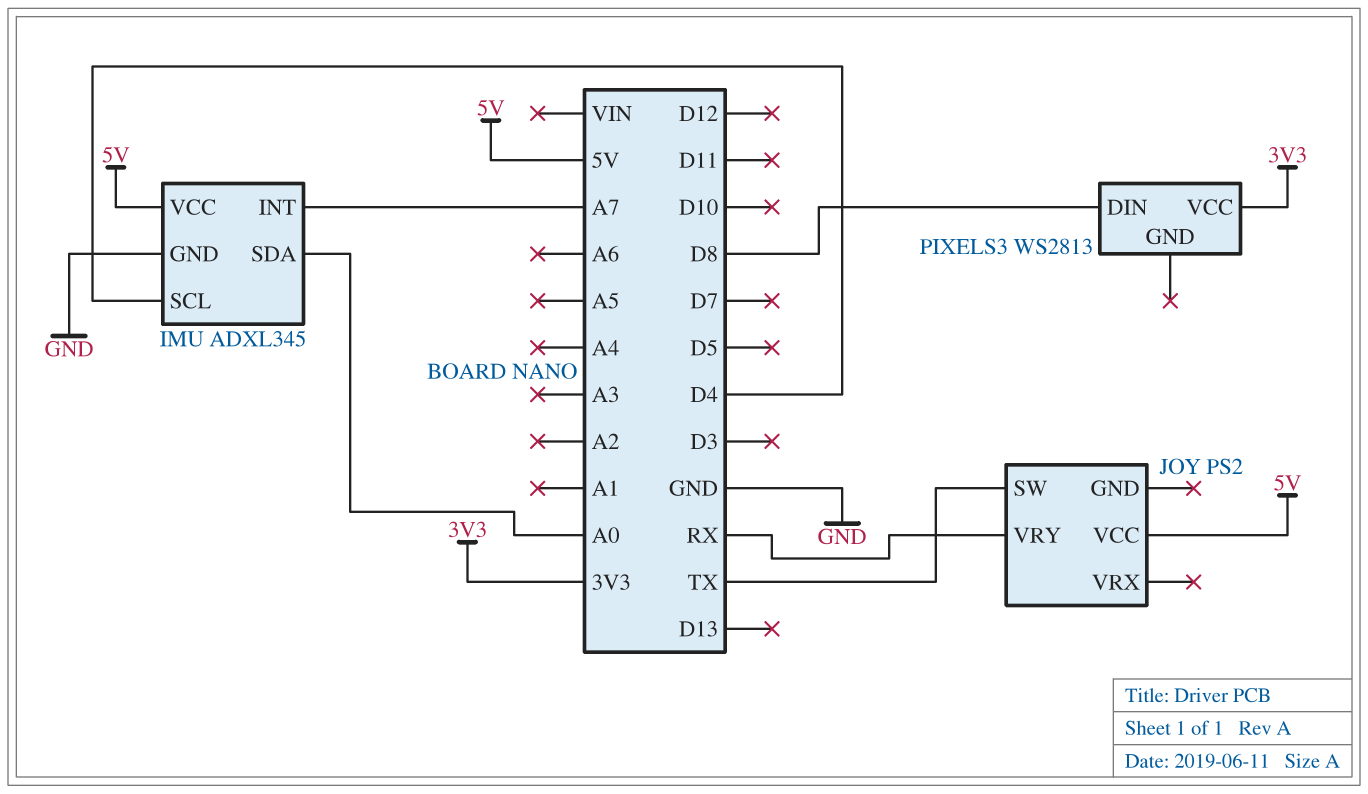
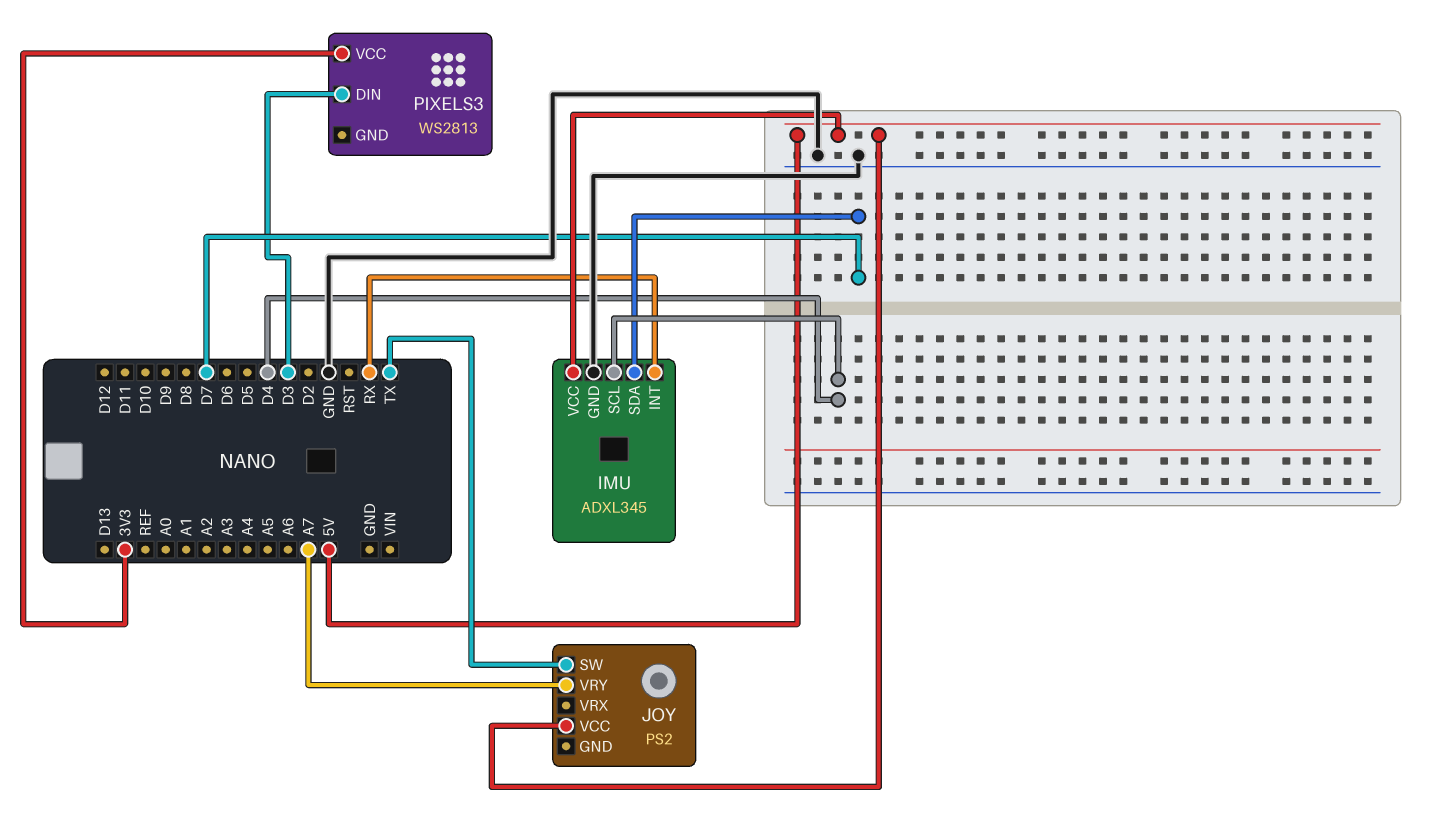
IMU pin INT: A7 -> RX
IMU pin SDA: A0 -> D7
JOY pin VRY: RX -> A7
PIXELS3 pin DIN: D8 -> D3

